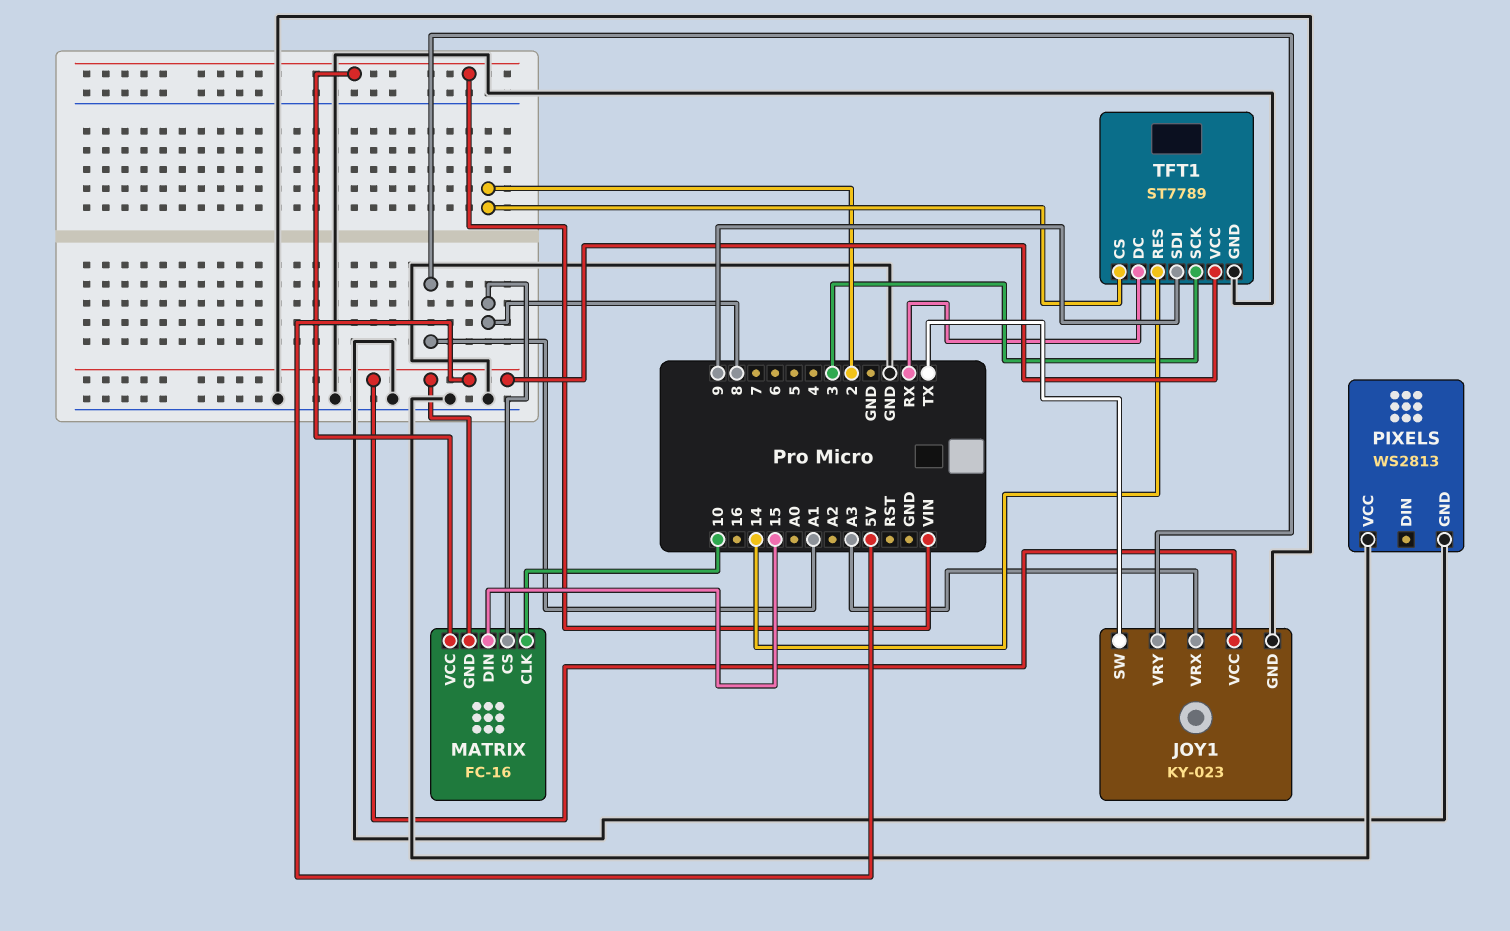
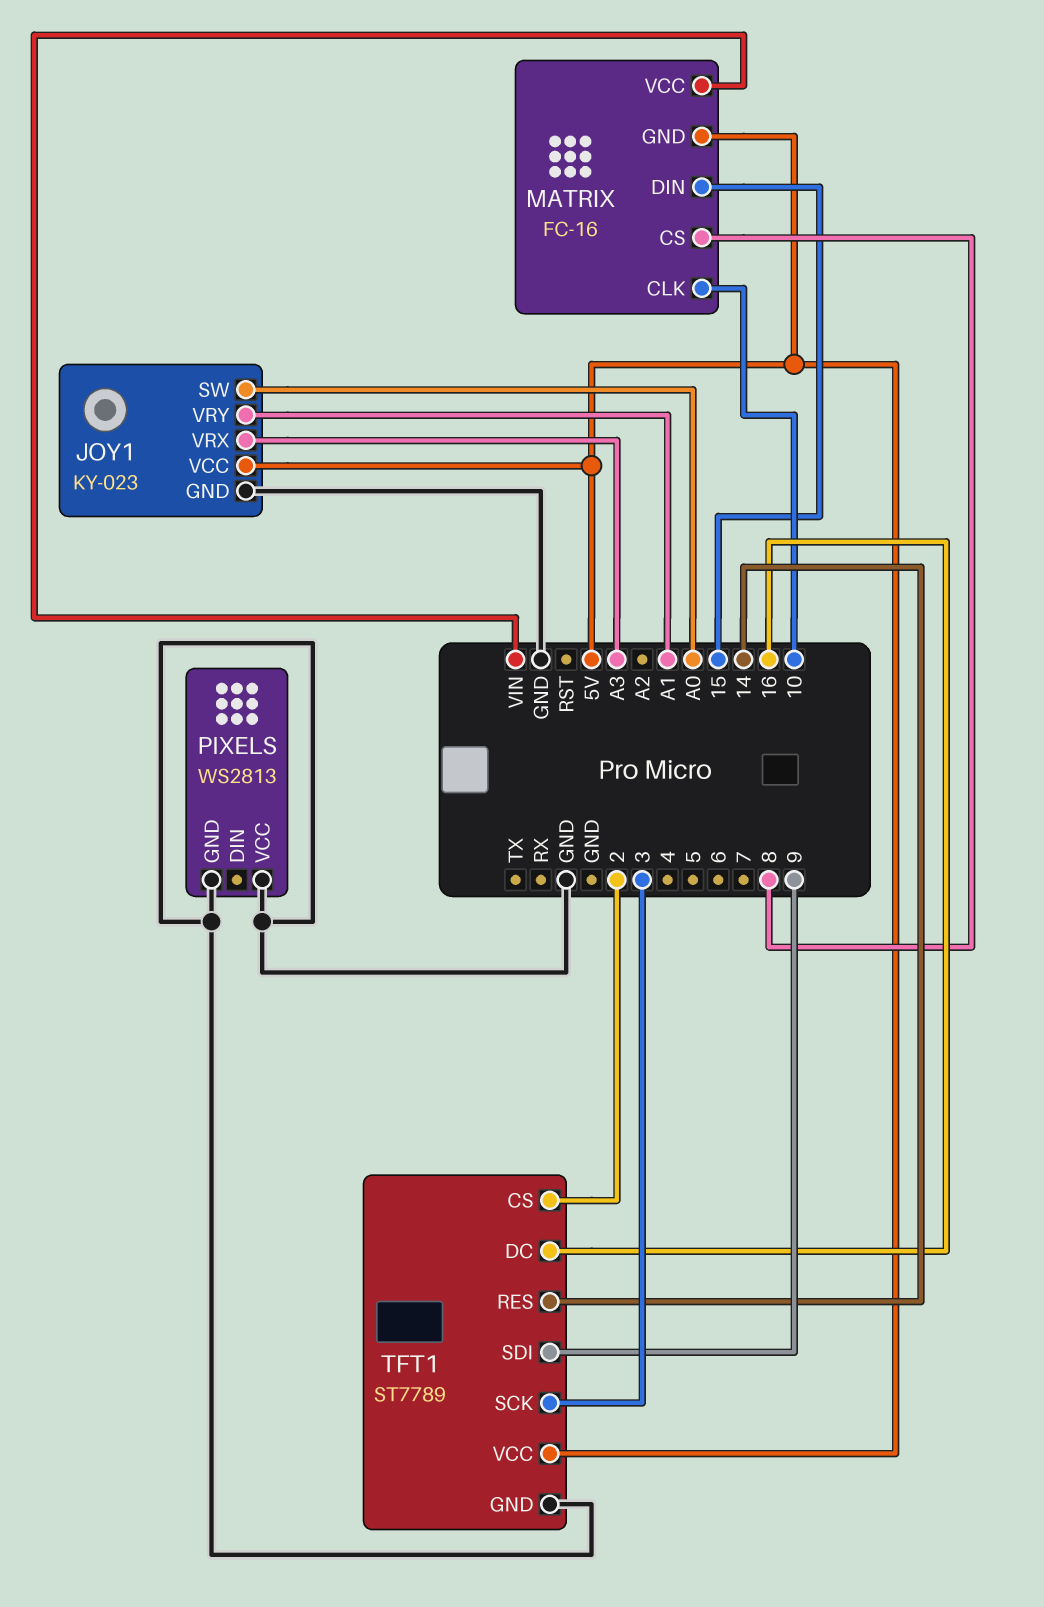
JOY1 pin SW: TX -> A0
TFT1 pin DC: RX -> 16

